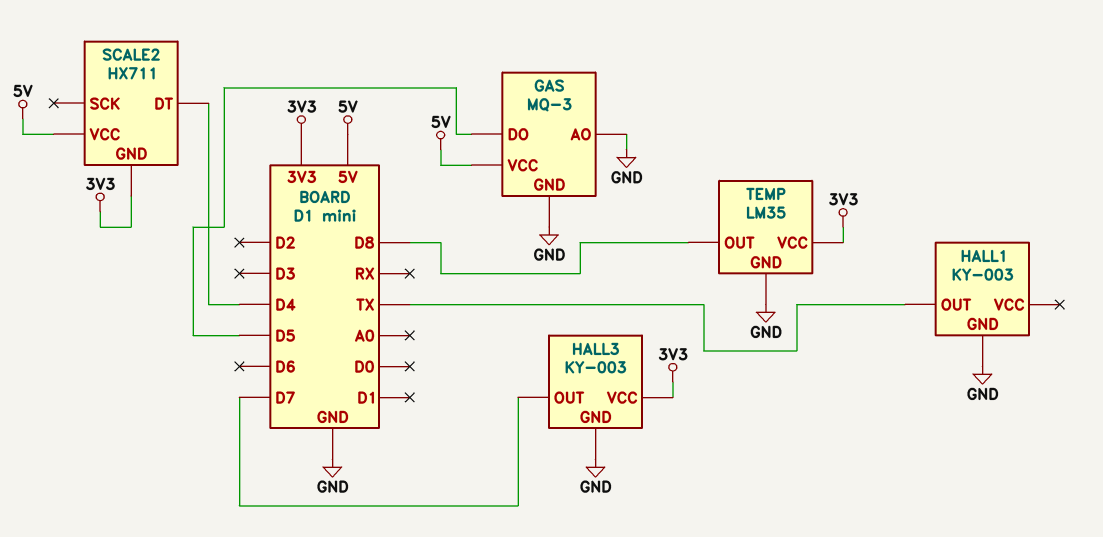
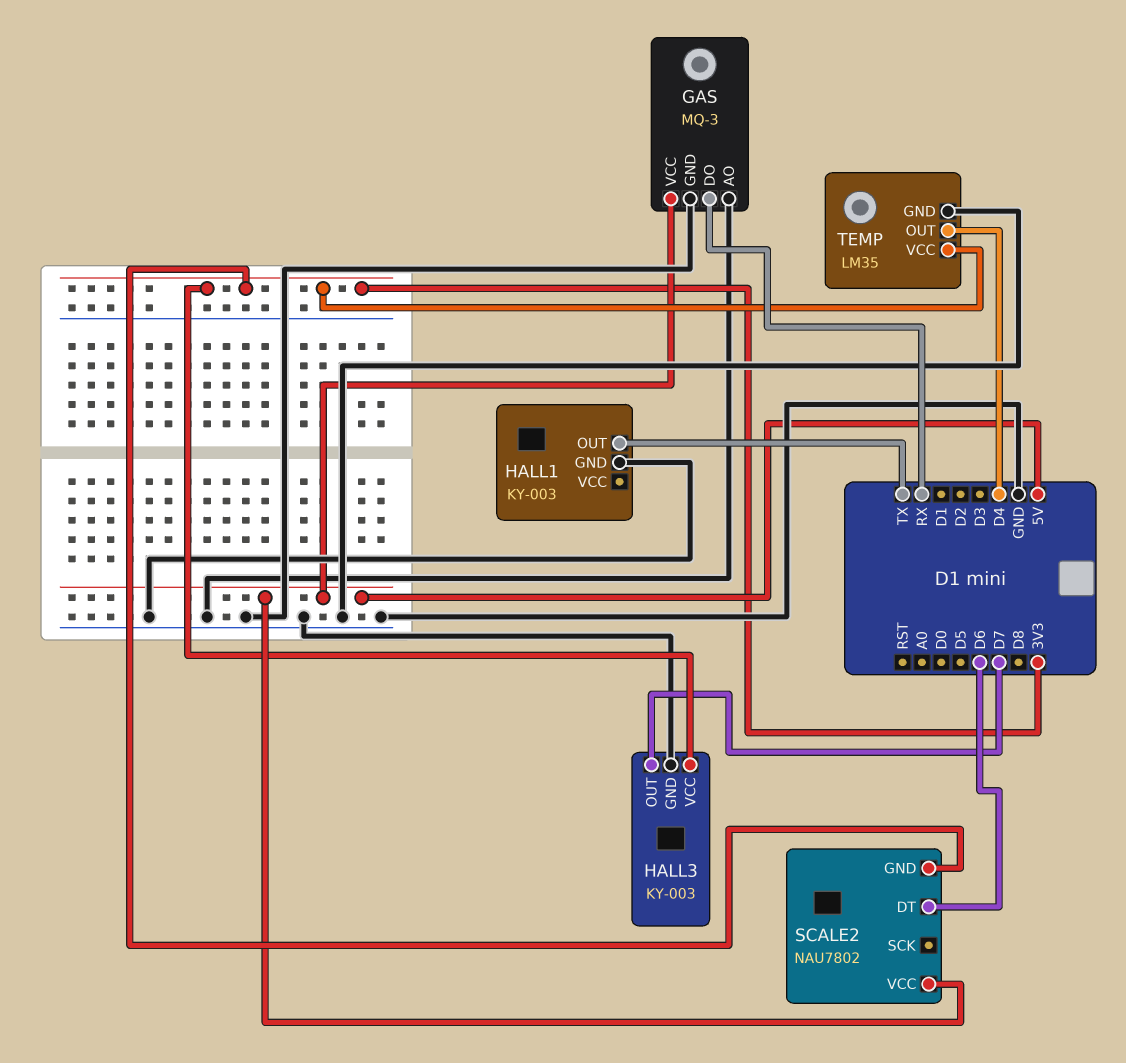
GAS pin DO: D5 -> RX
SCALE2: HX711 -> NAU7802
SCALE2 pin DT: D4 -> D6
TEMP pin OUT: D8 -> D4

